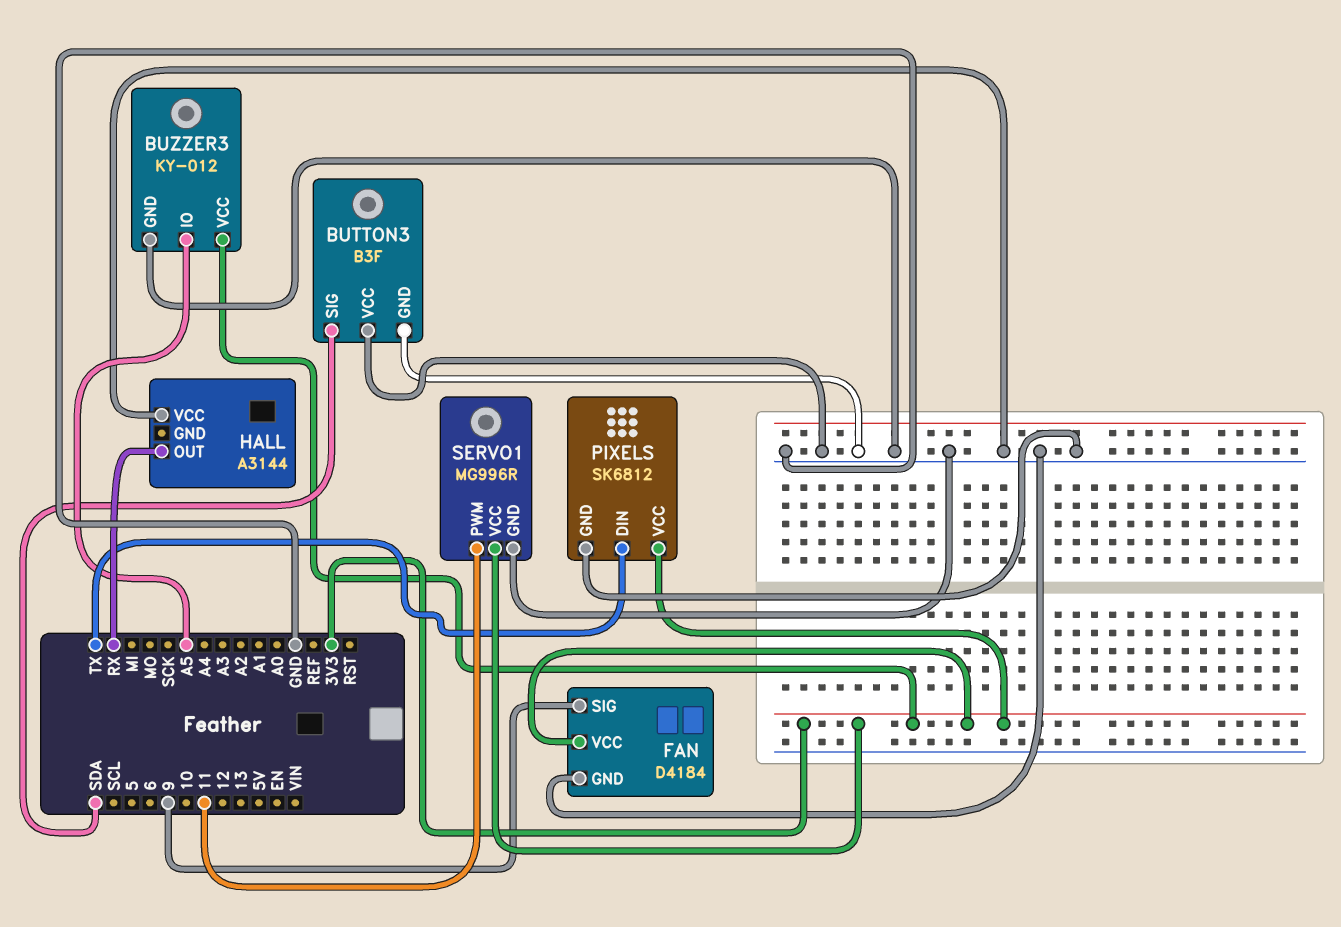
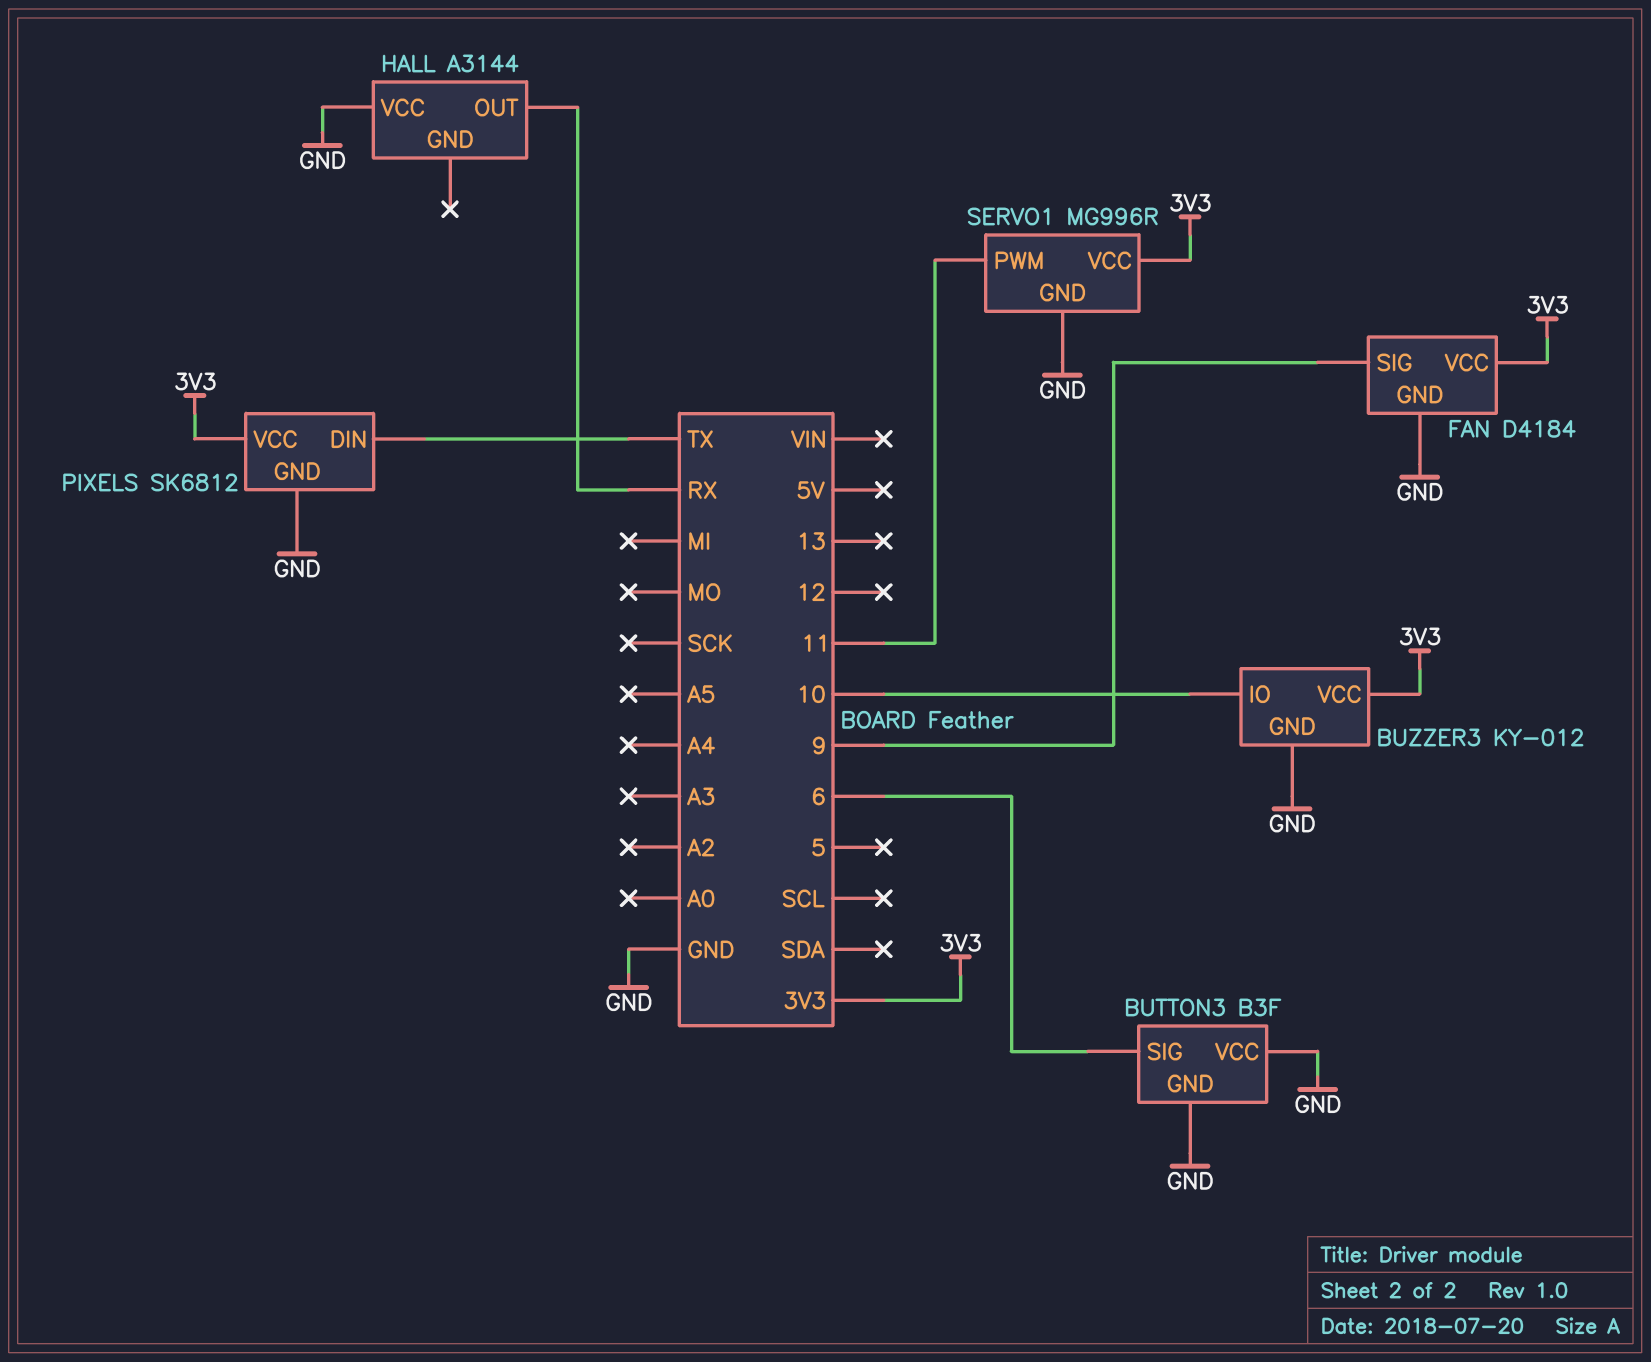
BUTTON3 pin SIG: SDA -> 6
BUZZER3 pin IO: A5 -> 10

